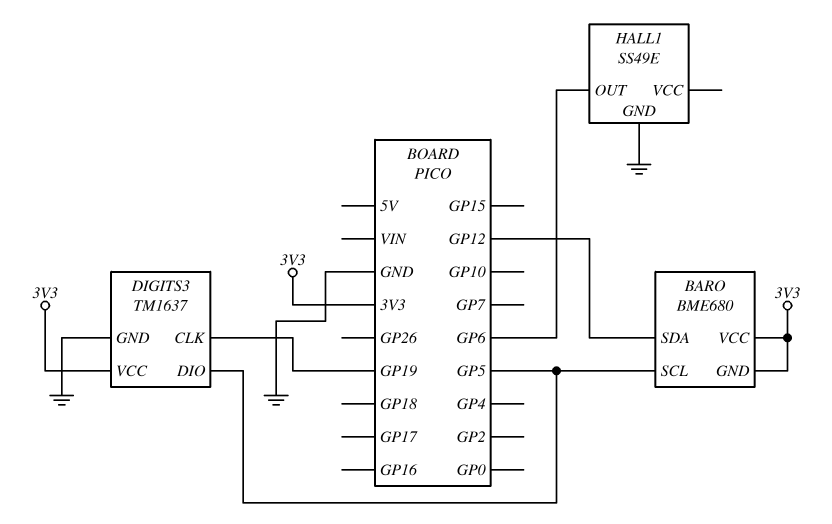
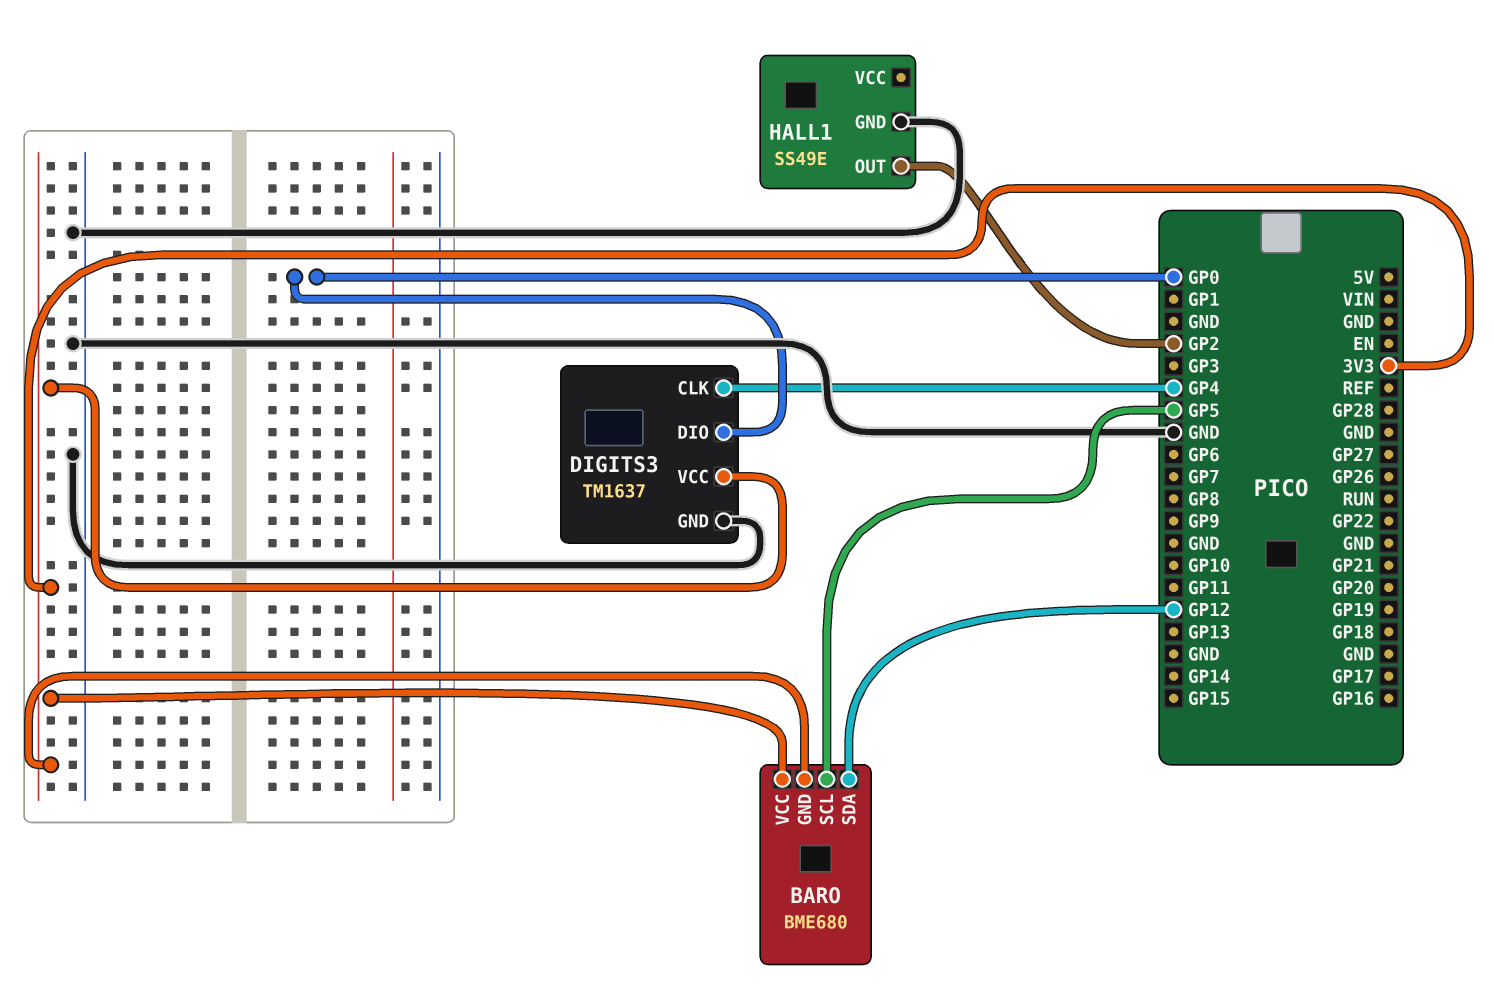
DIGITS3 pin CLK: GP19 -> GP4
DIGITS3 pin DIO: GP5 -> GP0
HALL1 pin OUT: GP6 -> GP2

